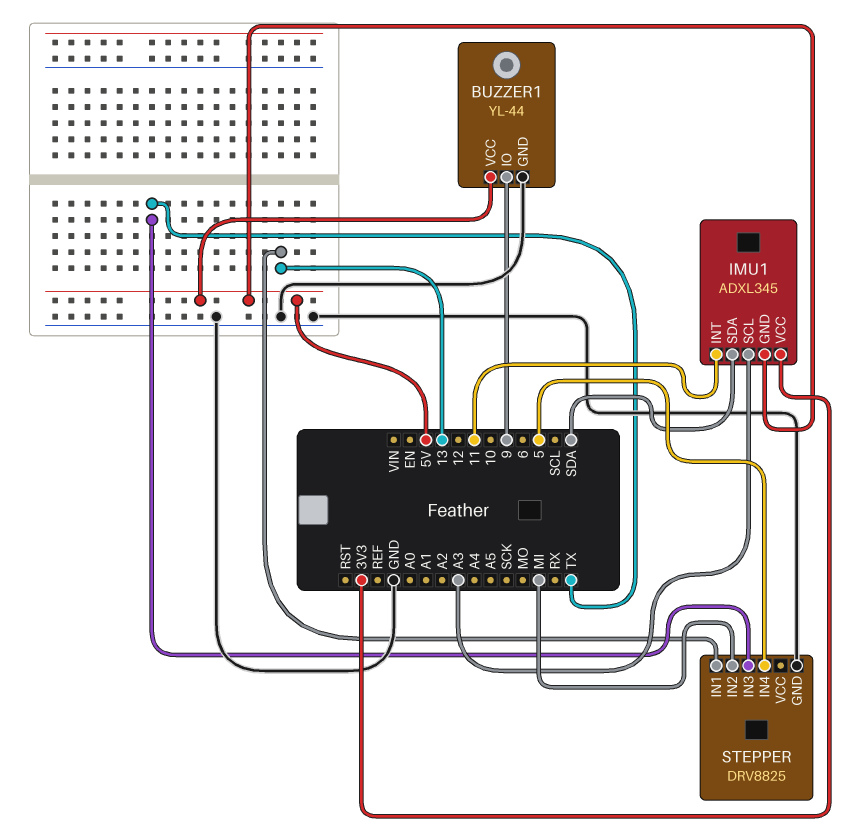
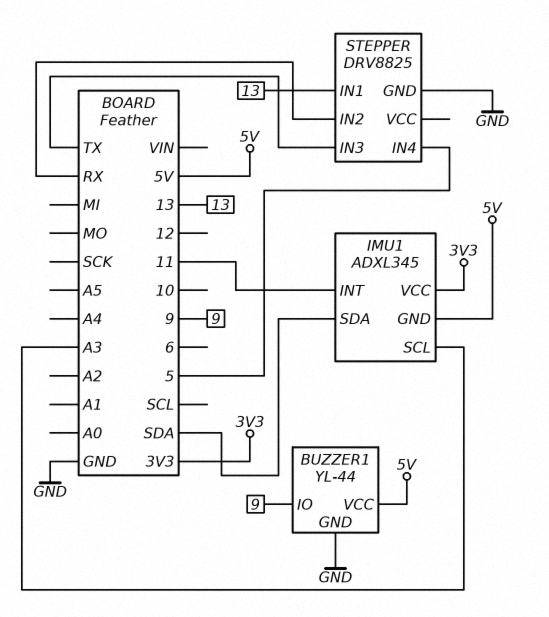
STEPPER pin IN2: MI -> RX

